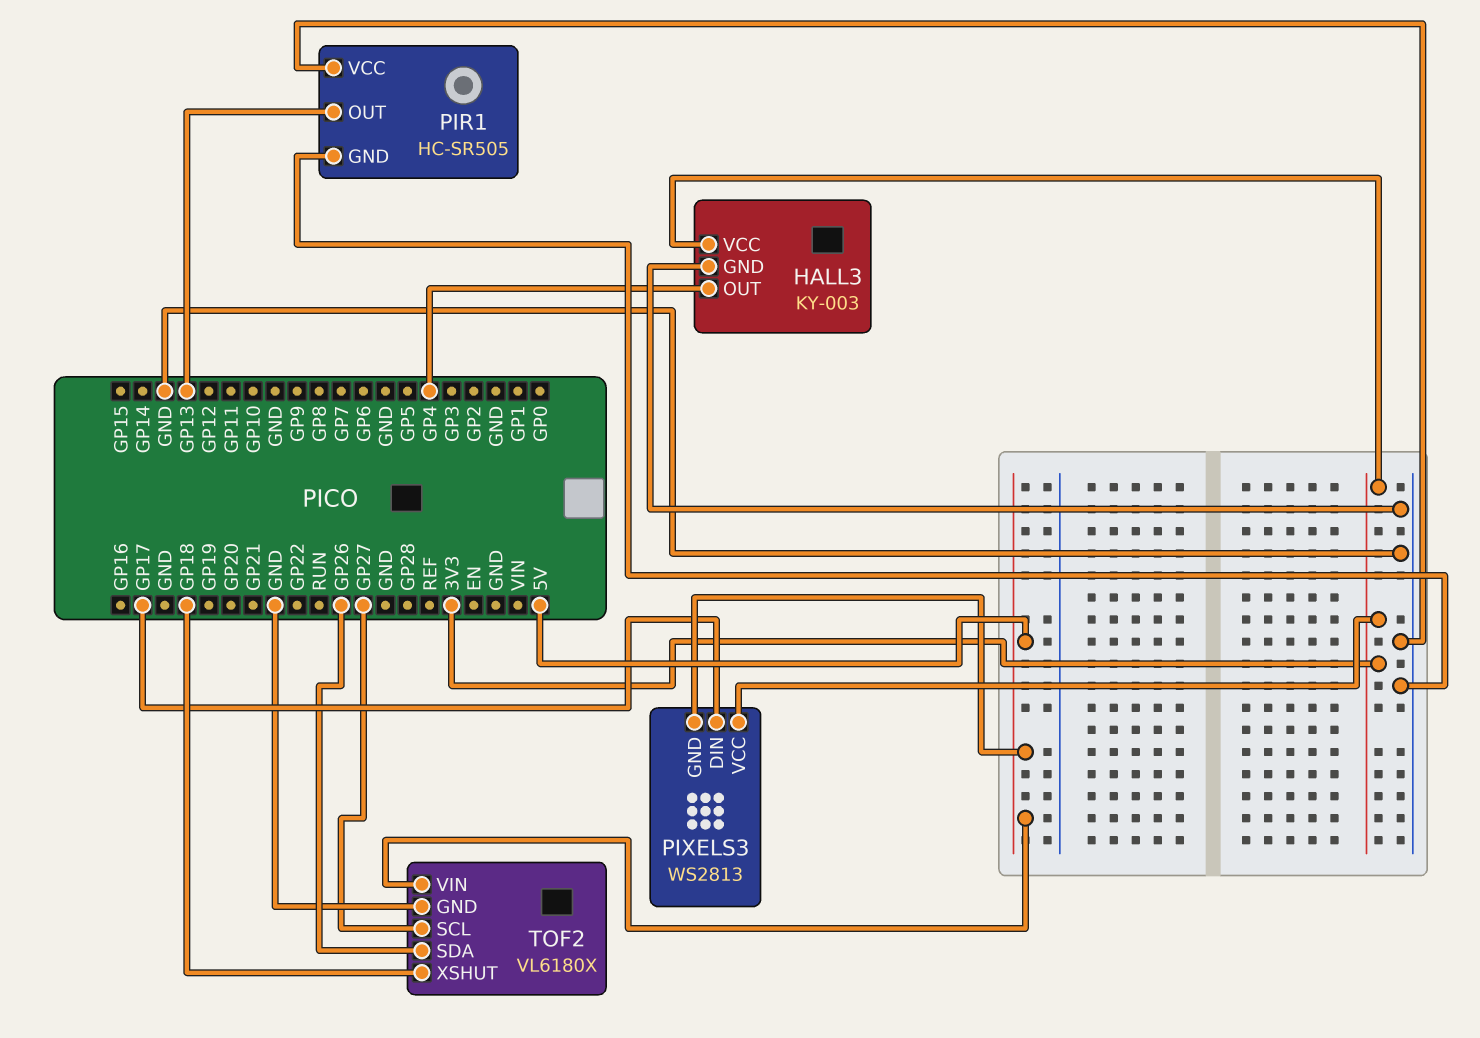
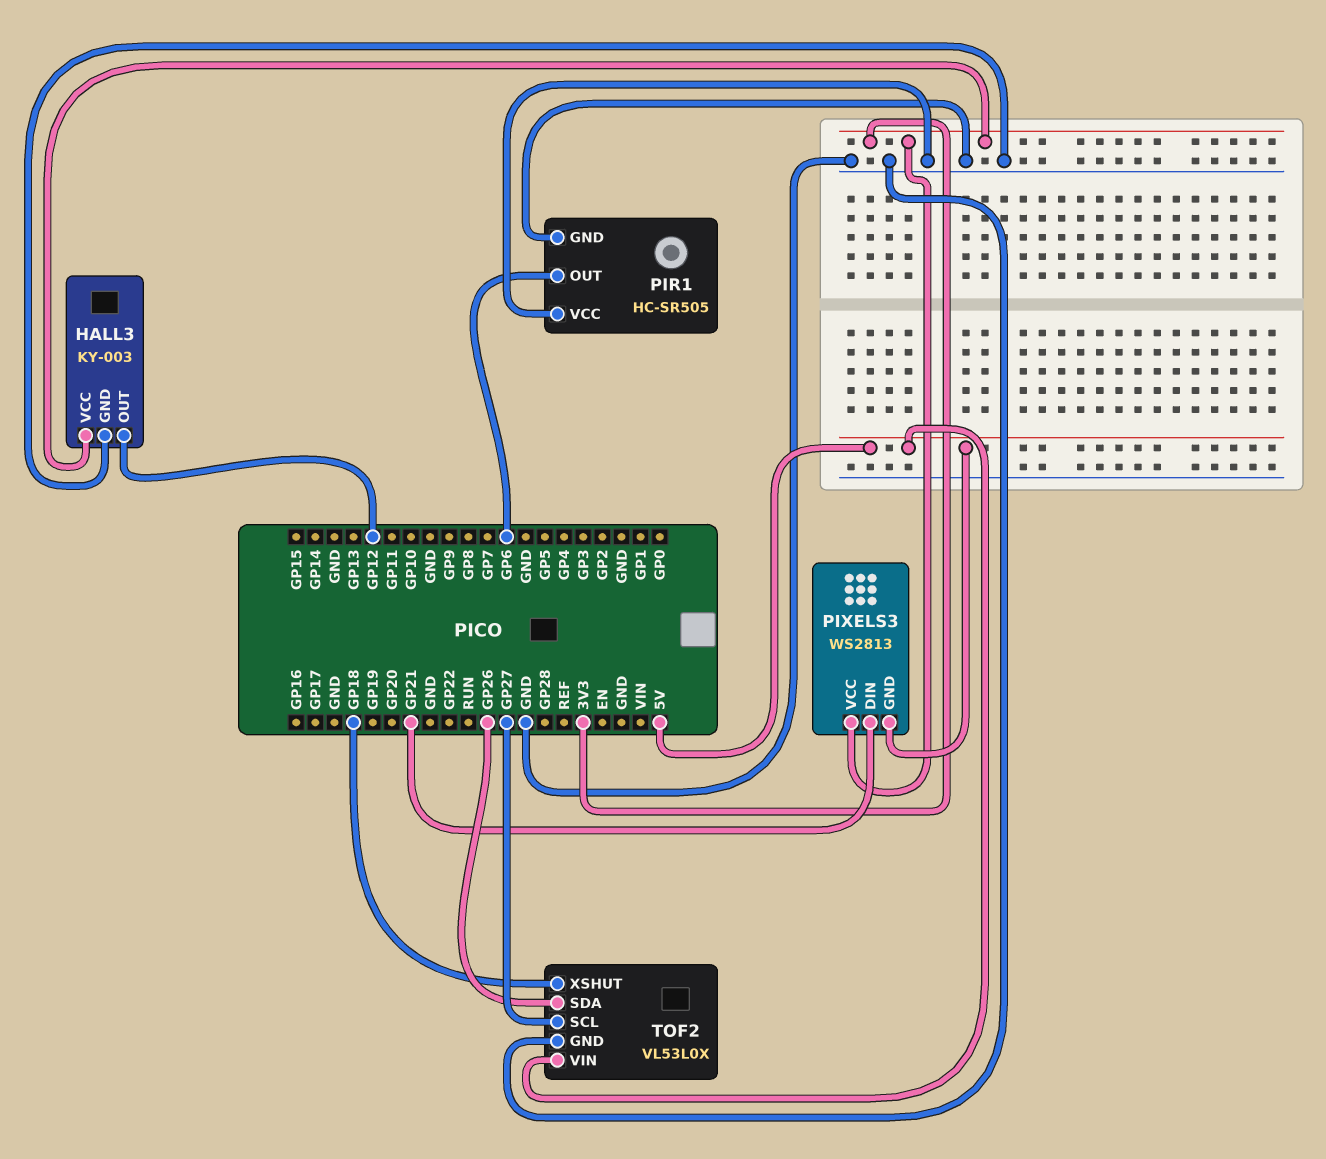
HALL3 pin OUT: GP4 -> GP12
PIR1 pin OUT: GP13 -> GP6
PIXELS3 pin DIN: GP17 -> GP21
TOF2: VL6180X -> VL53L0X

